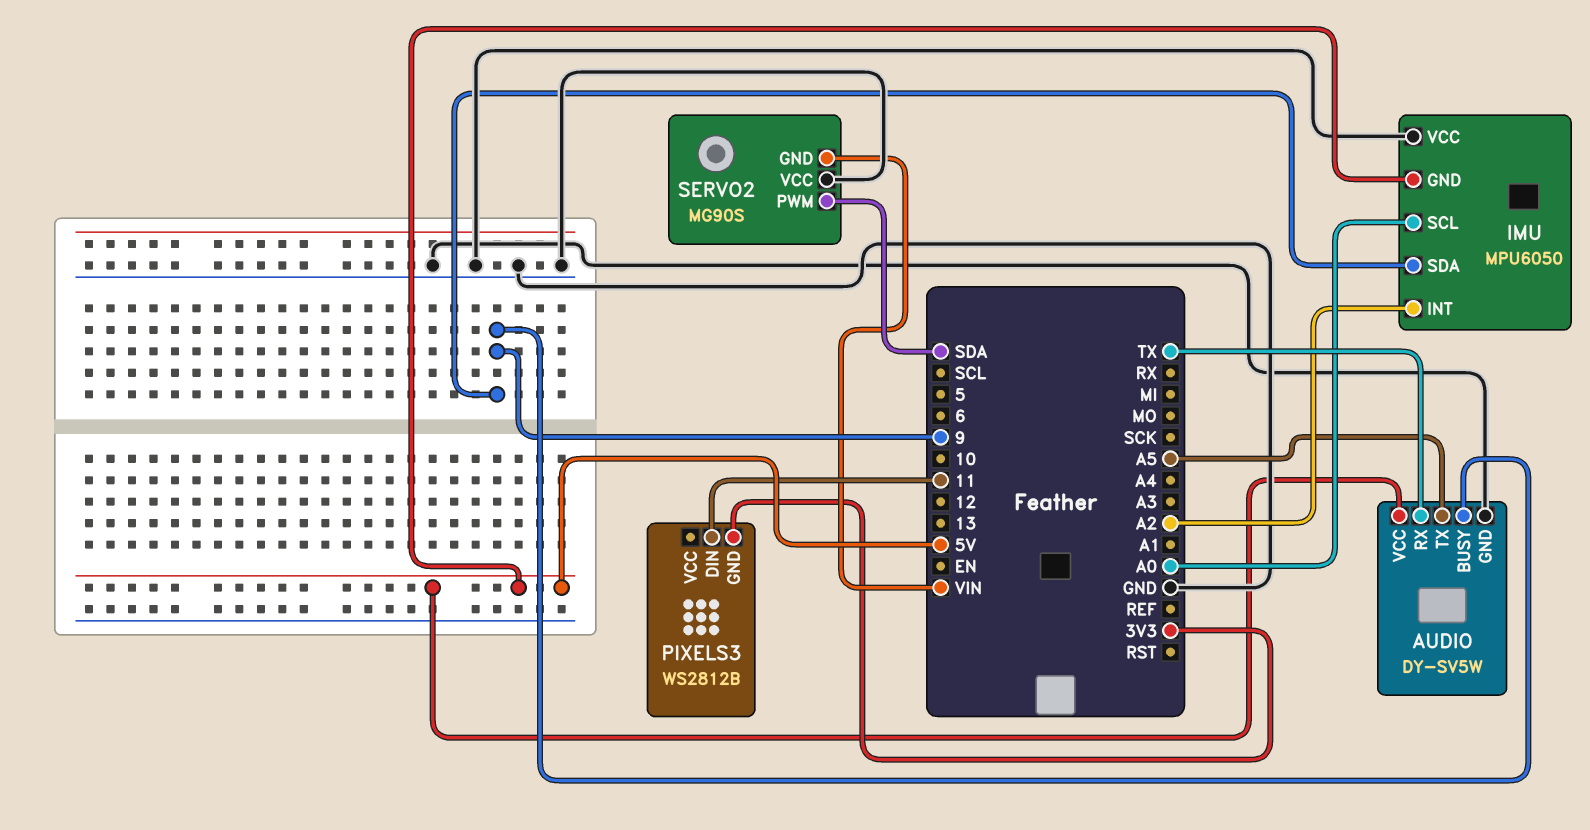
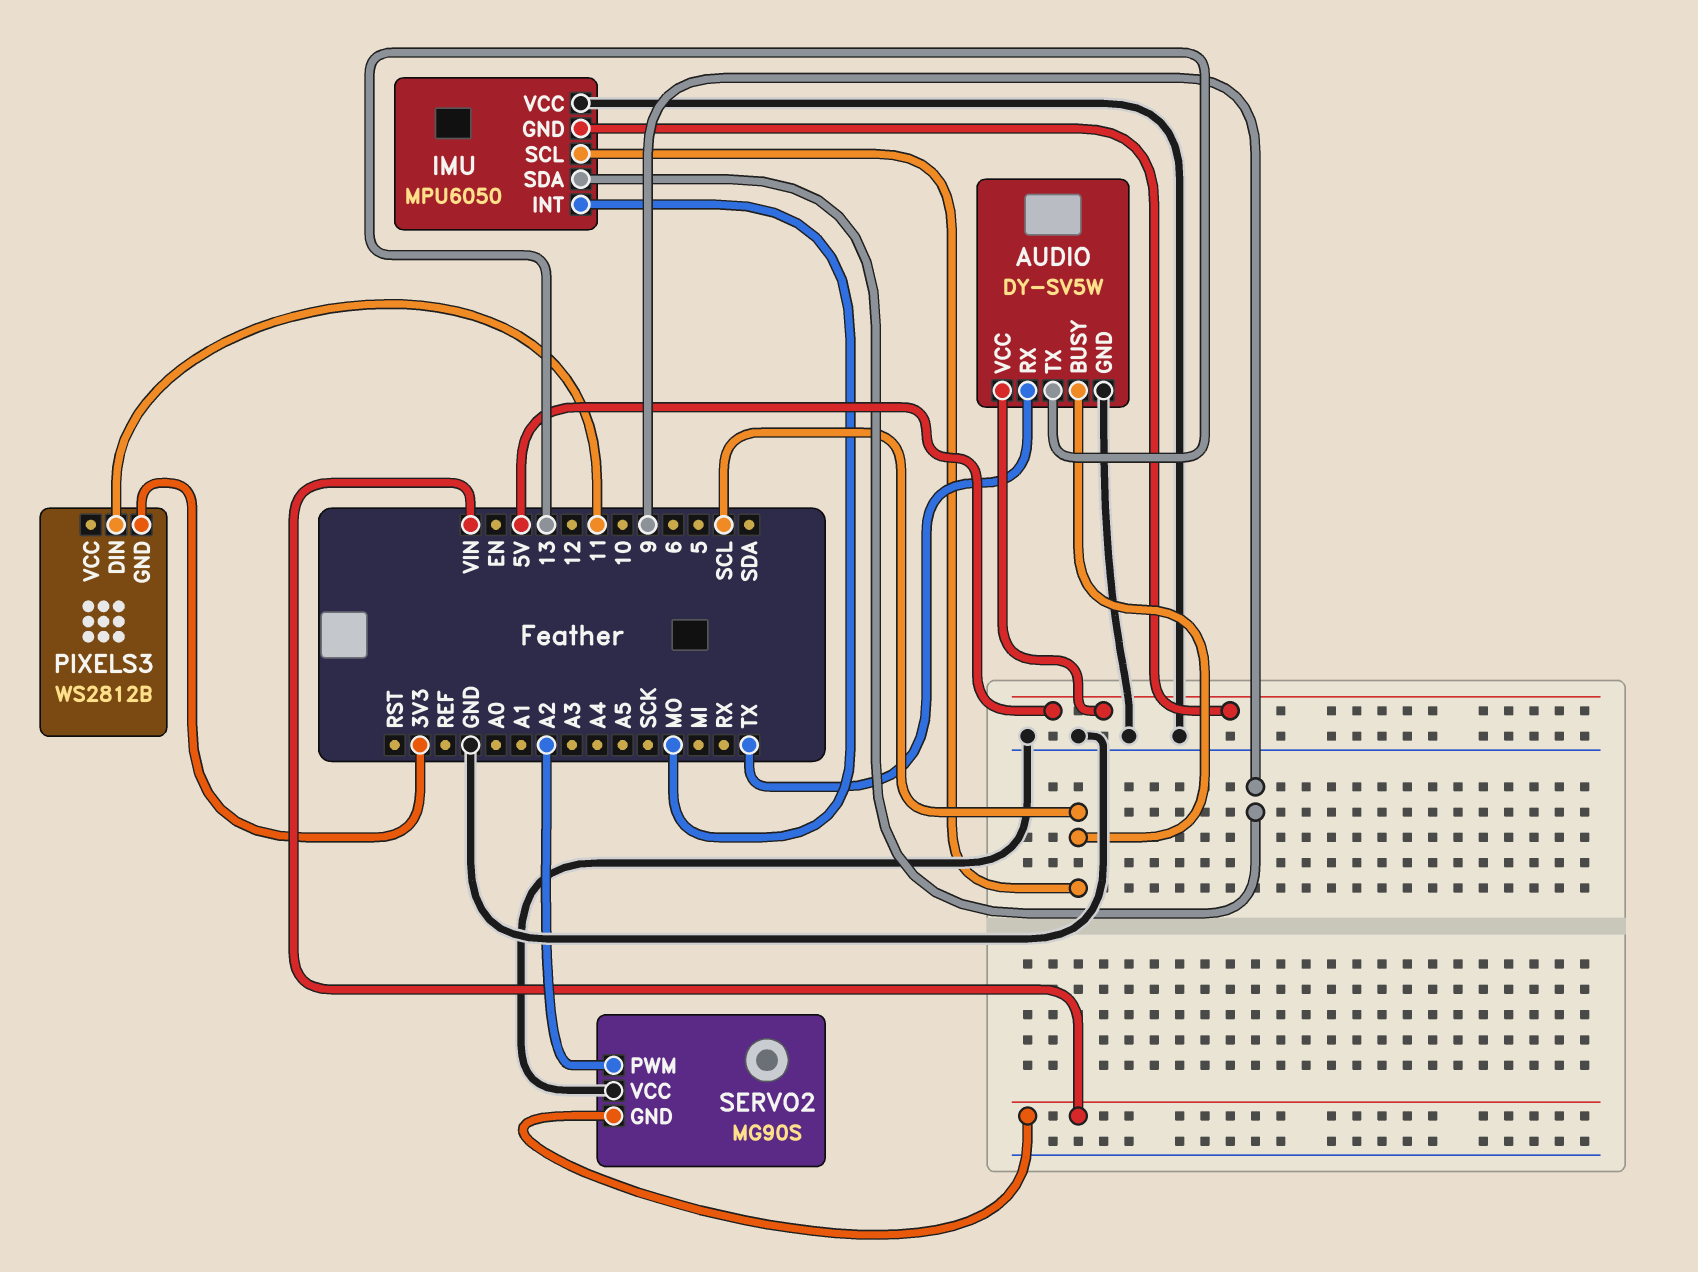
AUDIO pin BUSY: 9 -> SCL
AUDIO pin TX: A5 -> 13
IMU pin INT: A2 -> MO
IMU pin SCL: A0 -> SCL
SERVO2 pin PWM: SDA -> A2

